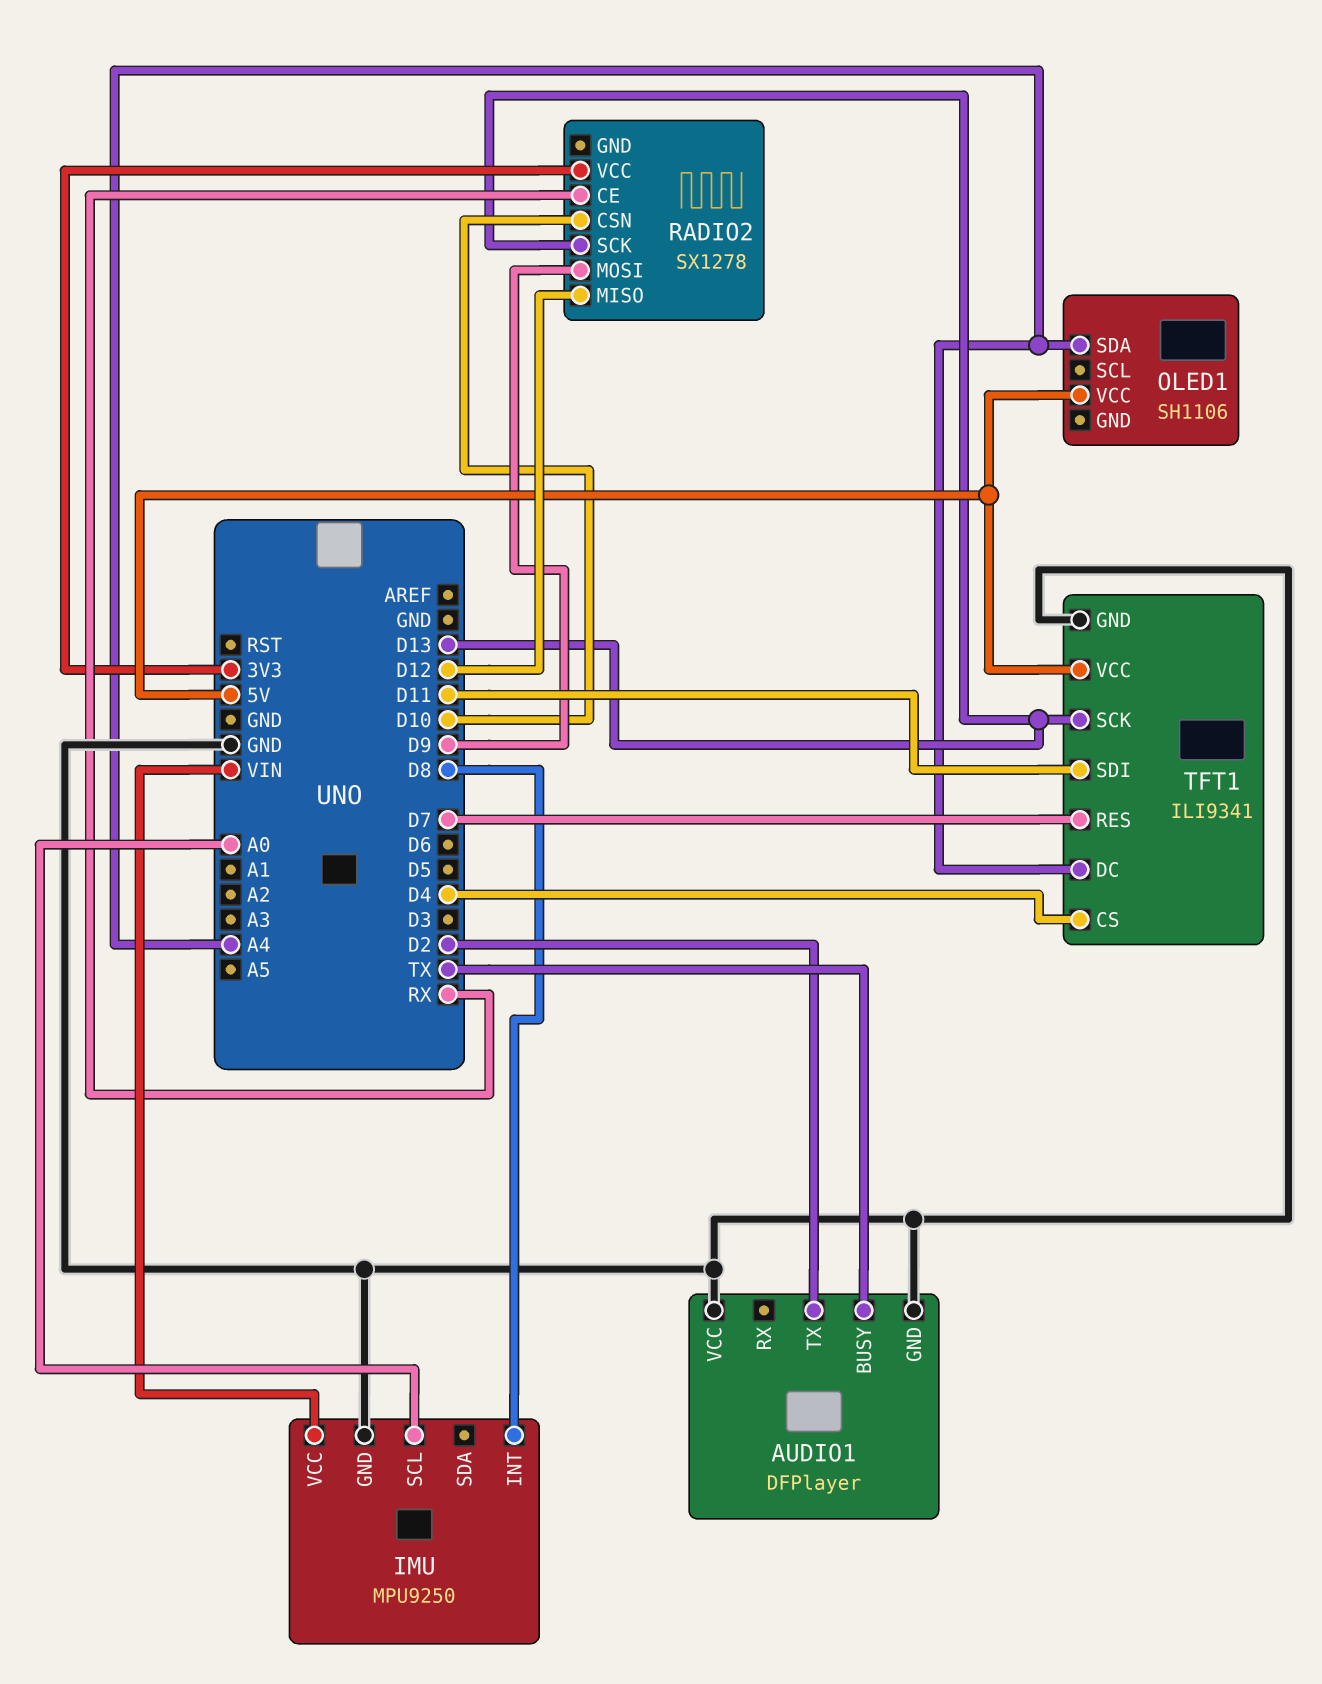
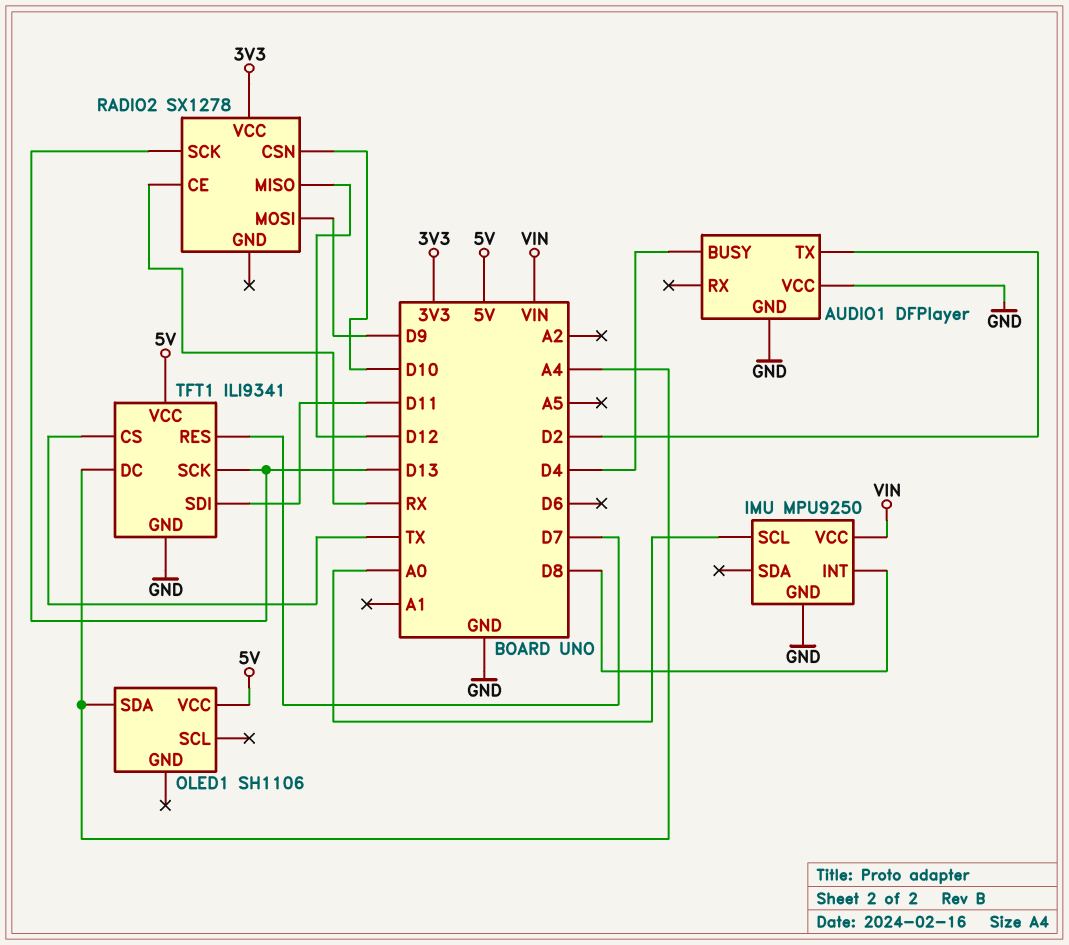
AUDIO1 pin BUSY: TX -> D4
TFT1 pin CS: D4 -> TX

